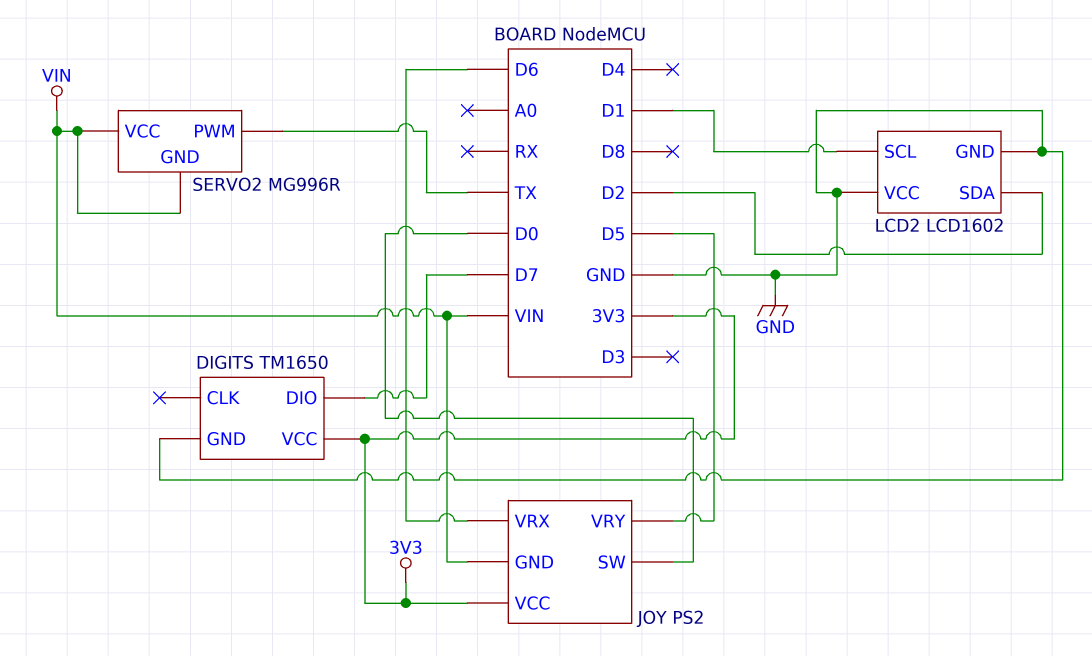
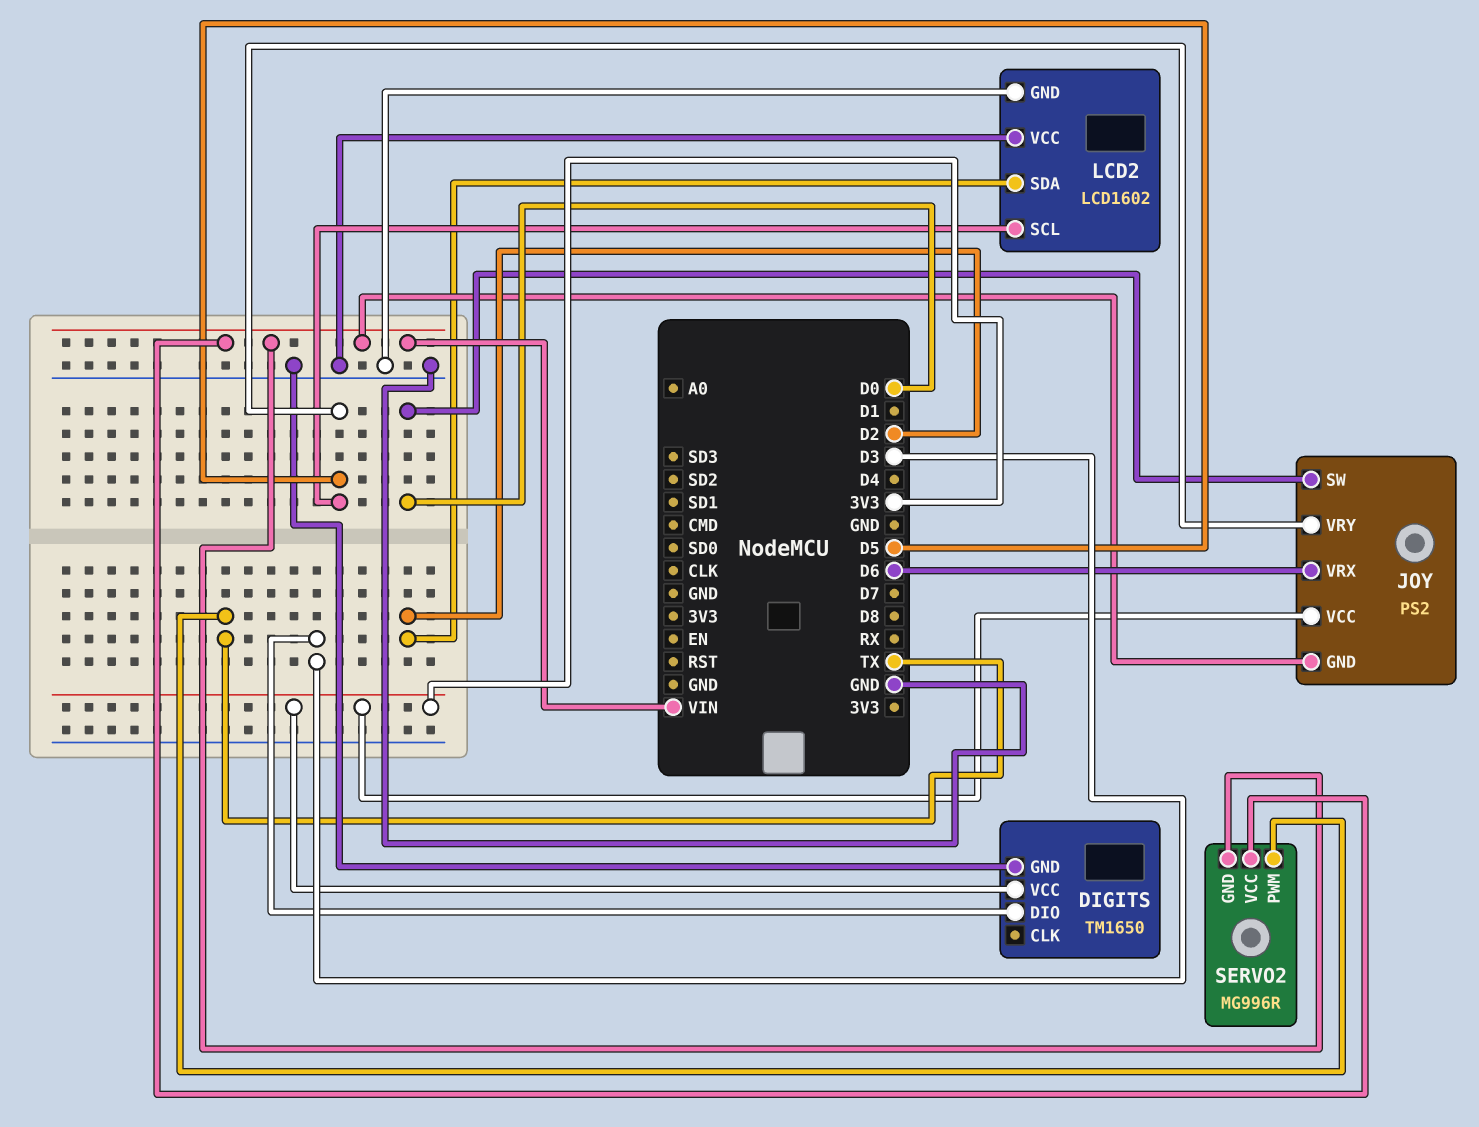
DIGITS pin DIO: D7 -> D3
LCD2 pin SCL: D1 -> D5

